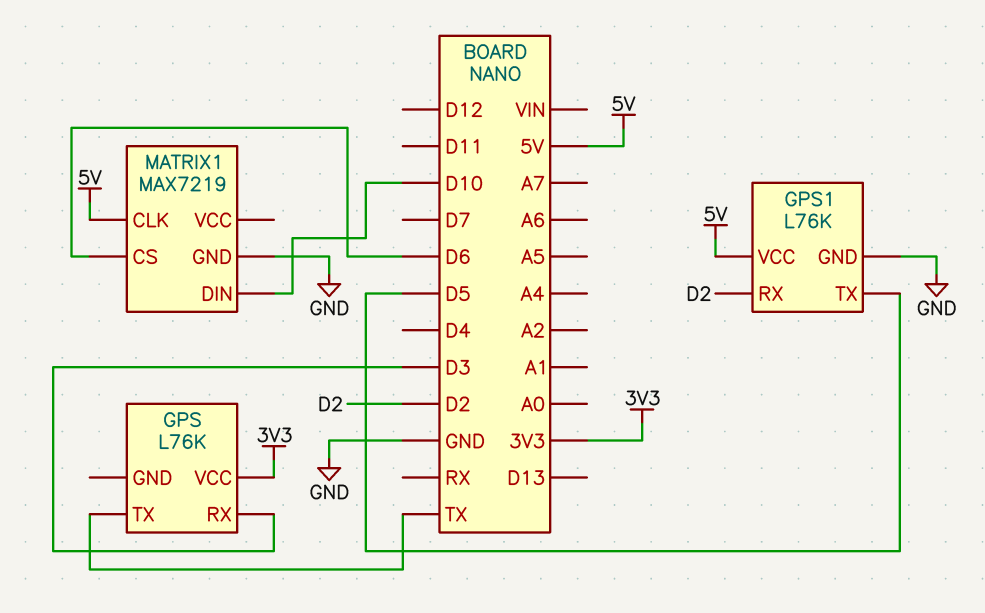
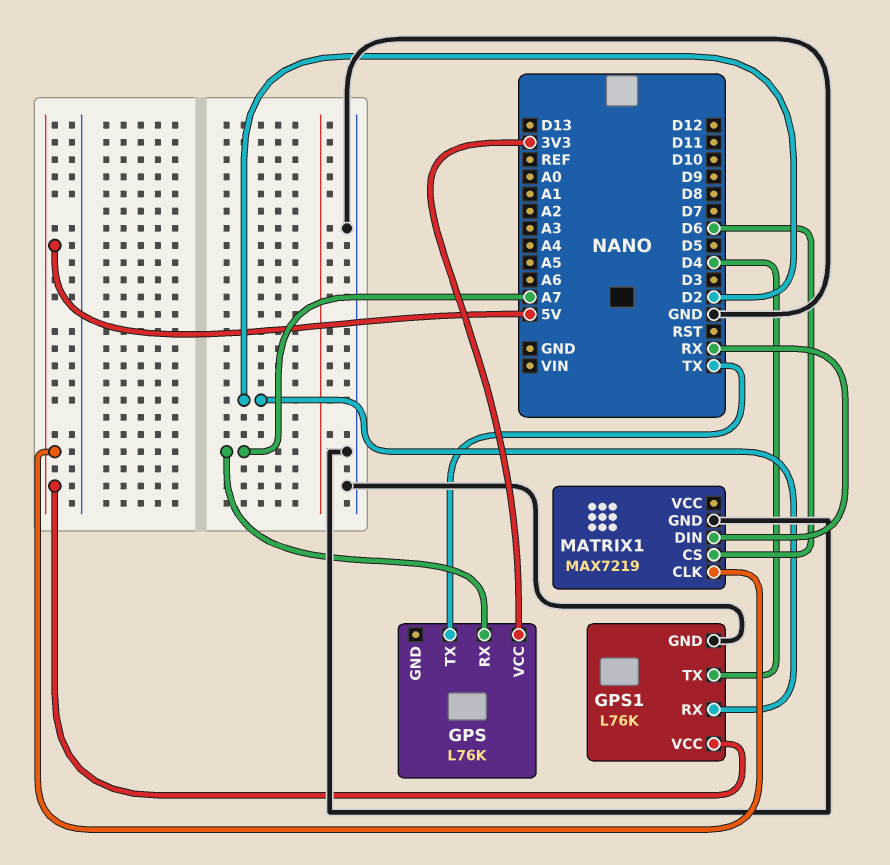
GPS pin RX: D3 -> A7
GPS1 pin TX: D5 -> D4
MATRIX1 pin DIN: D10 -> RX

